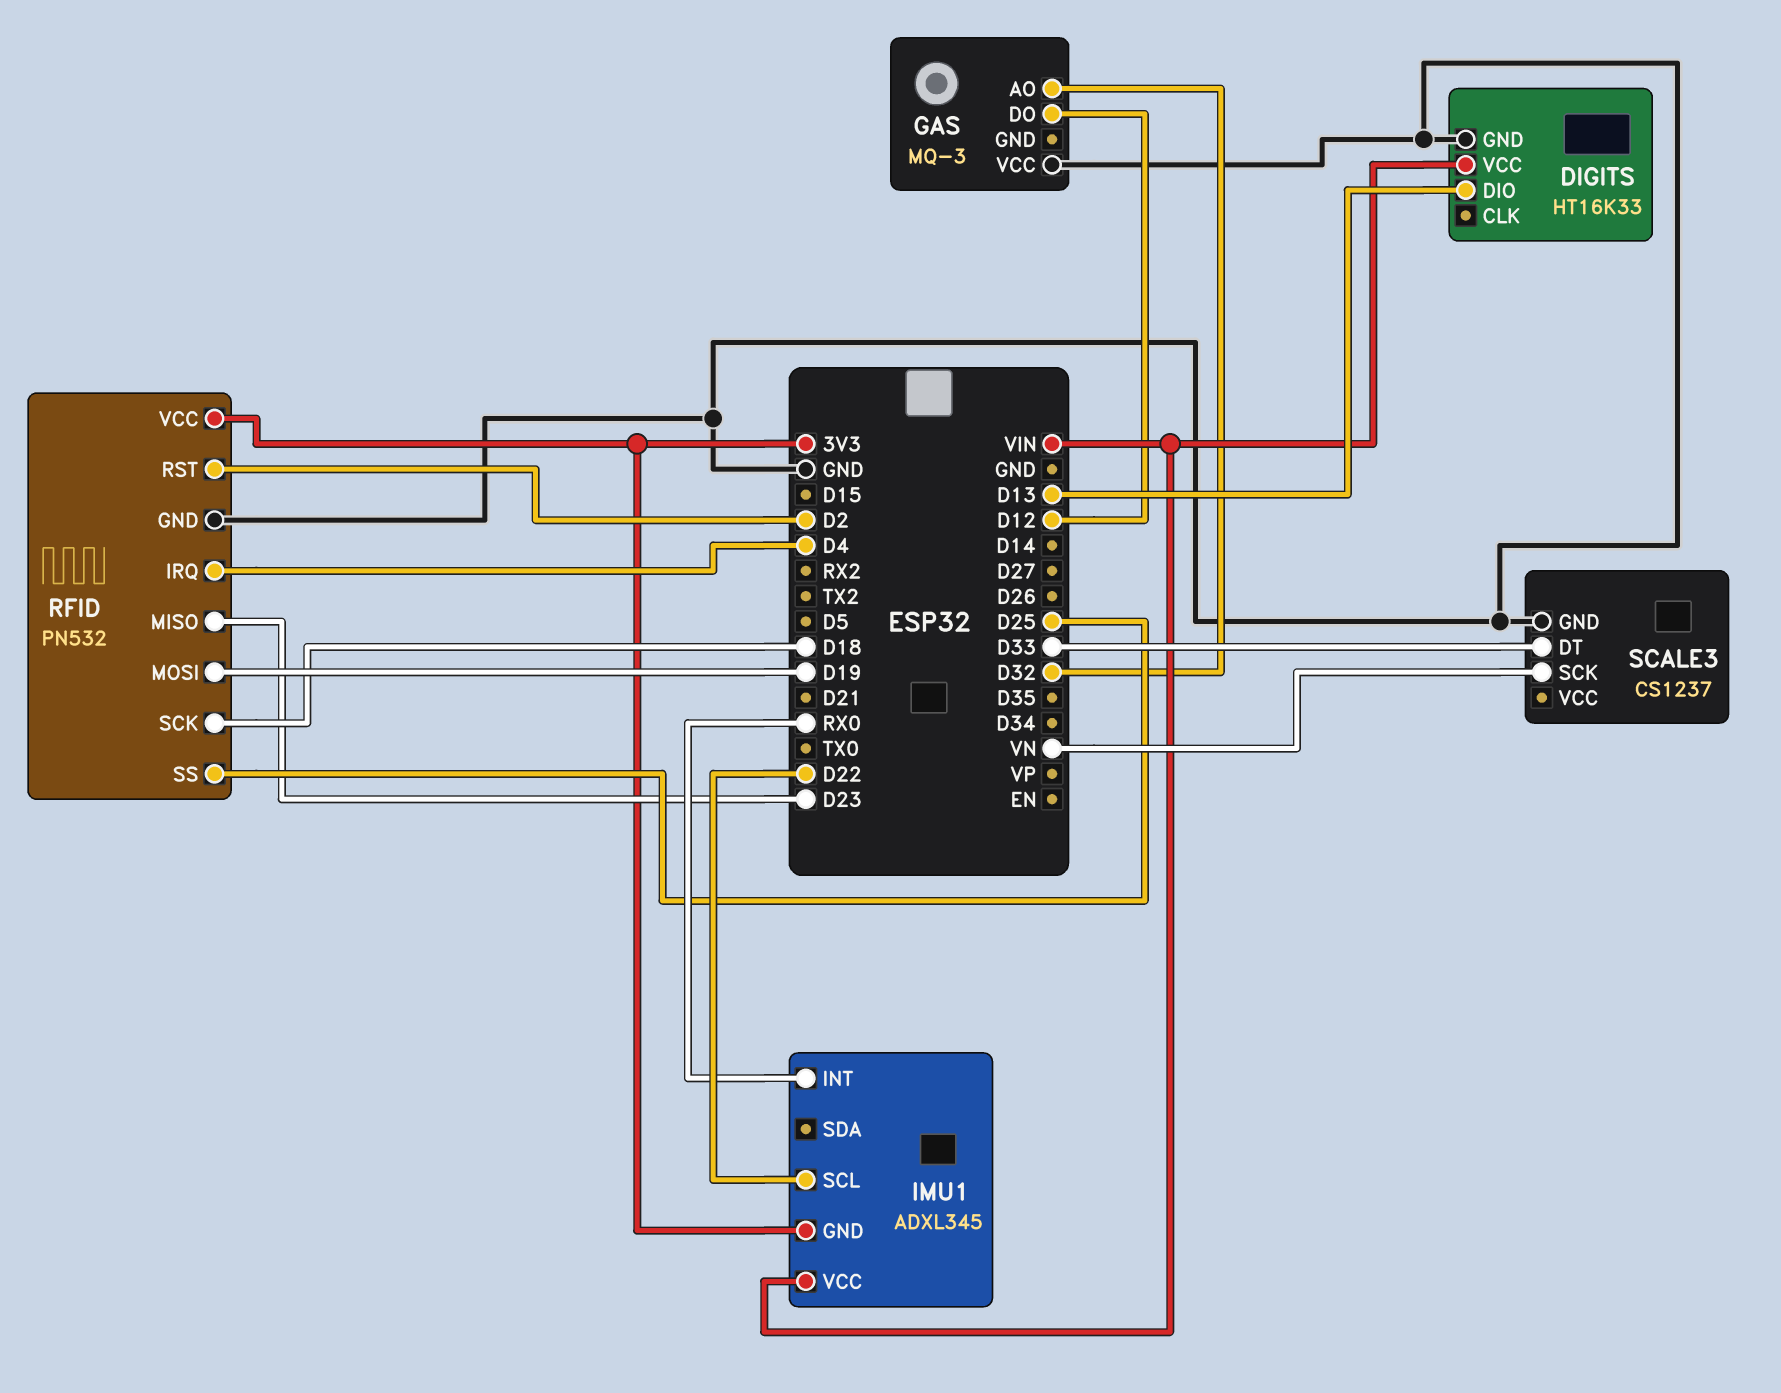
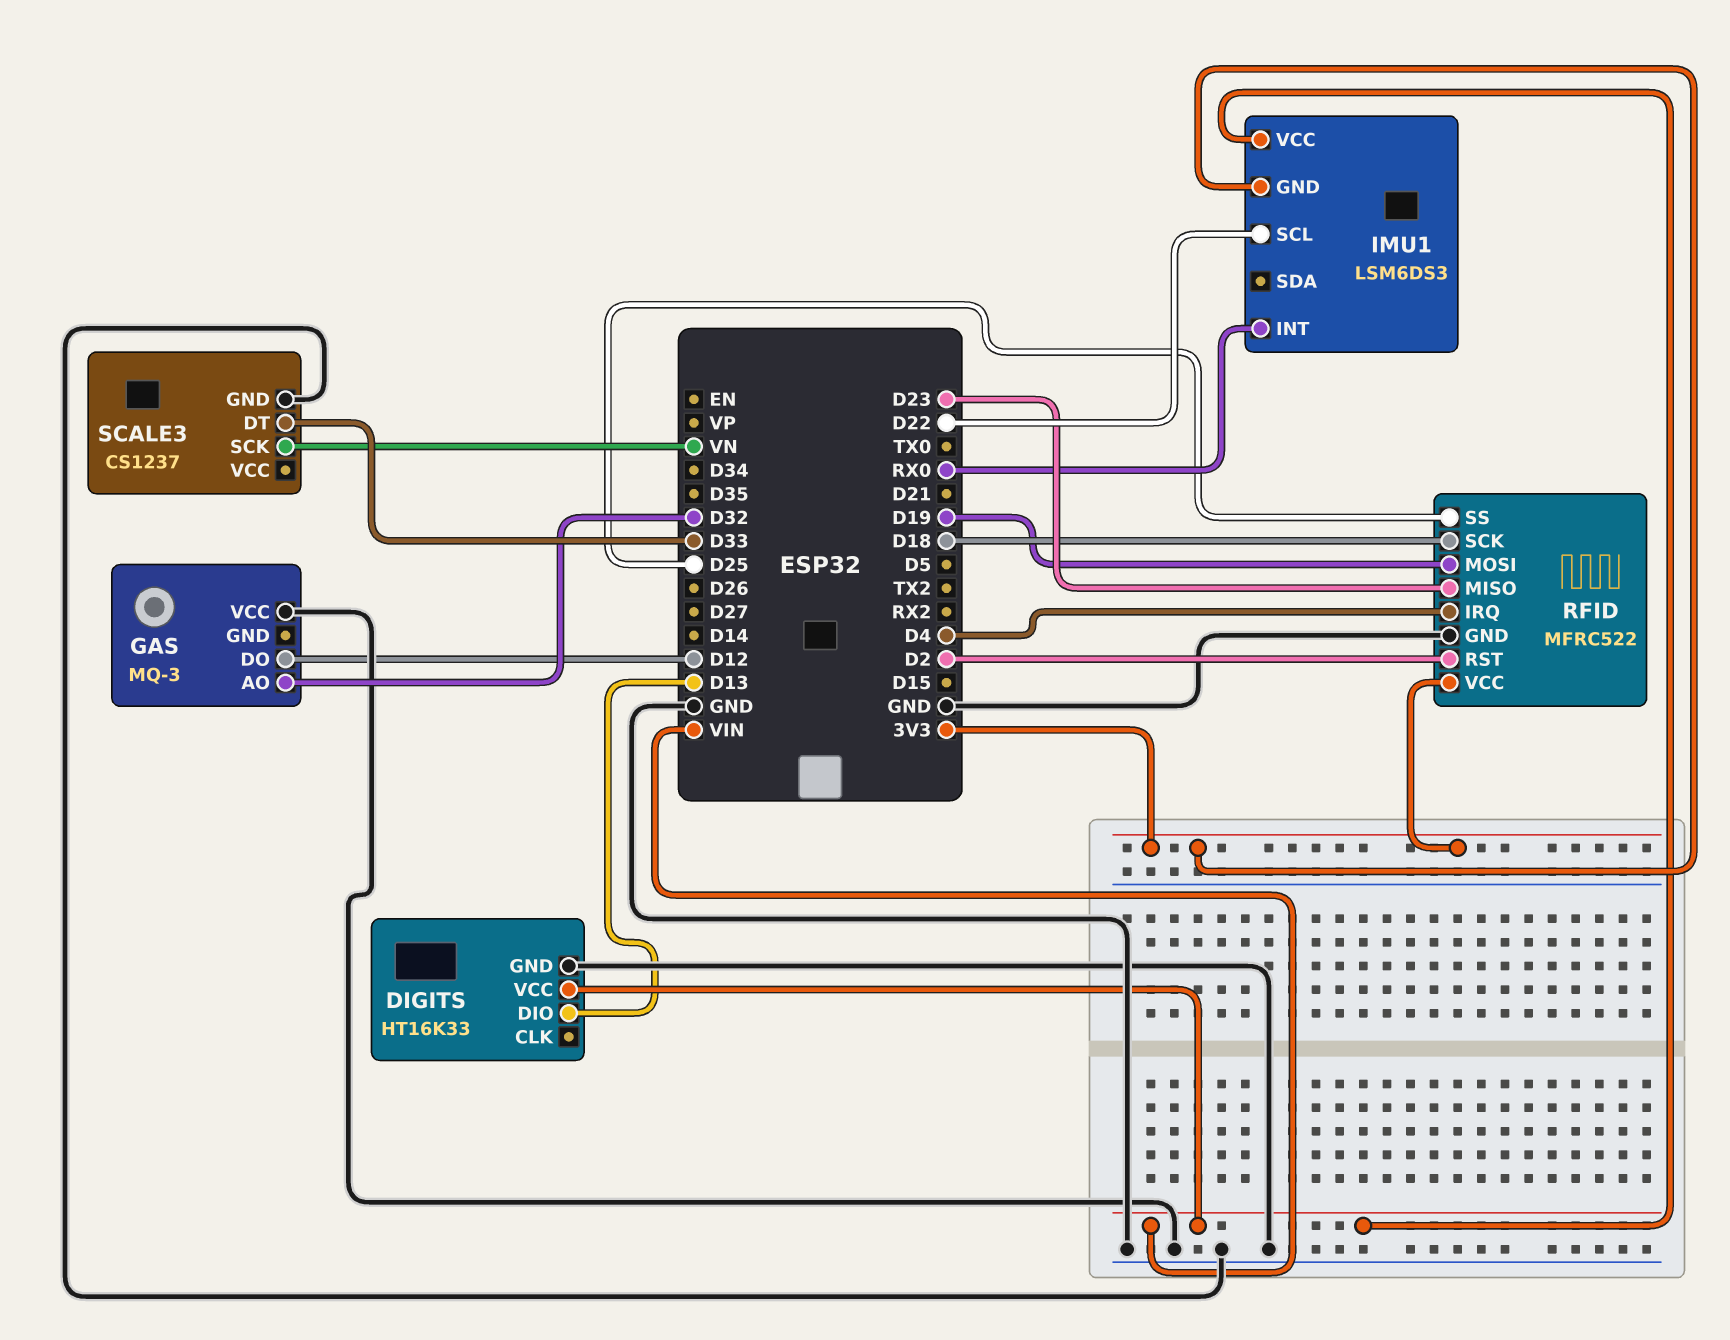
IMU1: ADXL345 -> LSM6DS3
RFID: PN532 -> MFRC522

